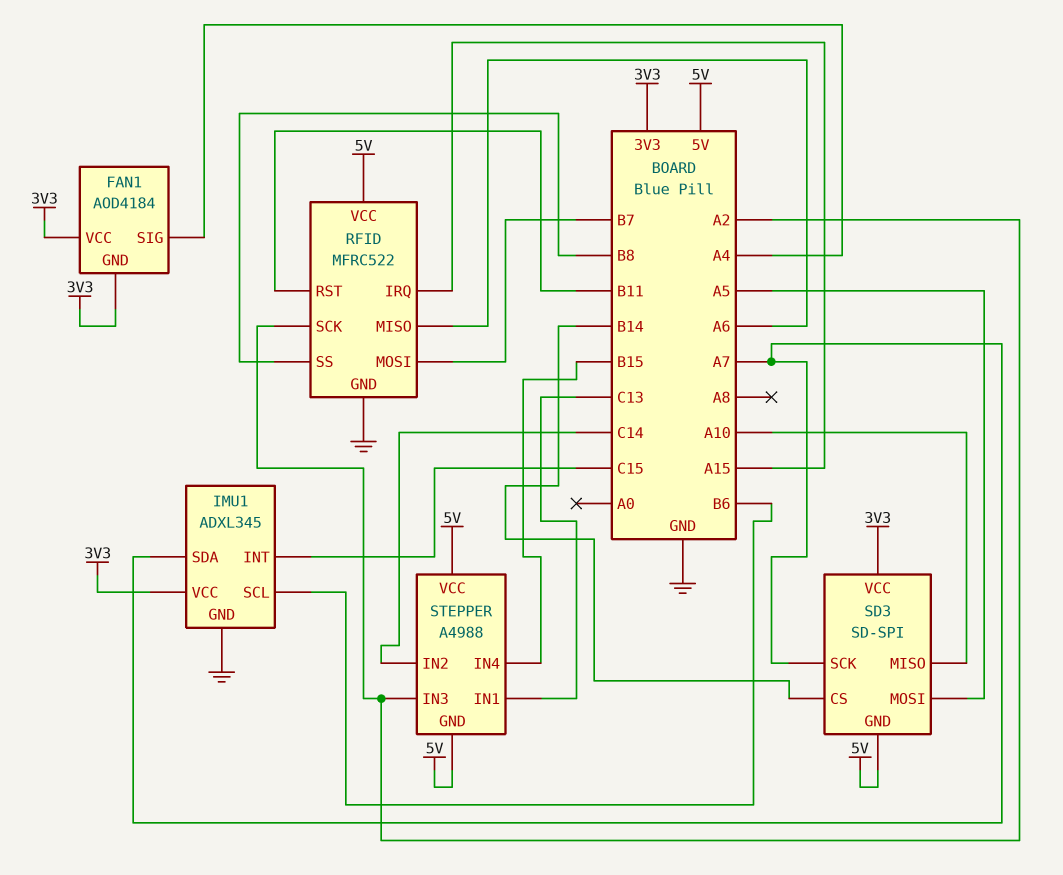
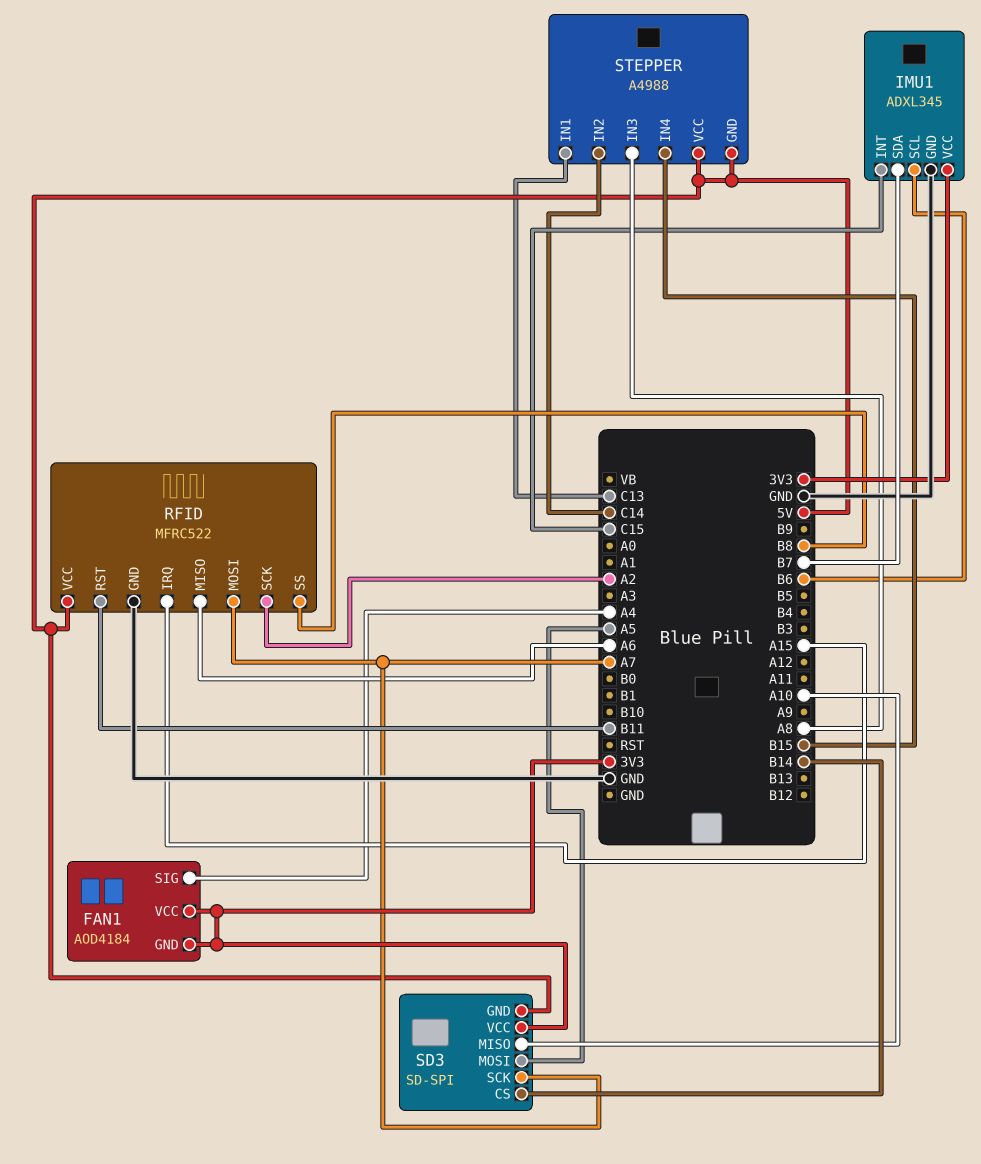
IMU1 pin SDA: A7 -> B7
RFID pin MOSI: B7 -> A7
STEPPER pin IN3: A2 -> A8

